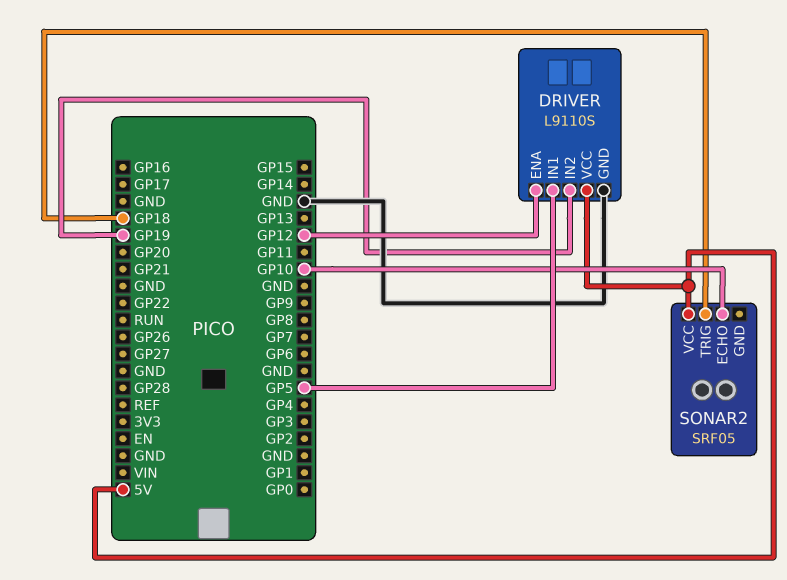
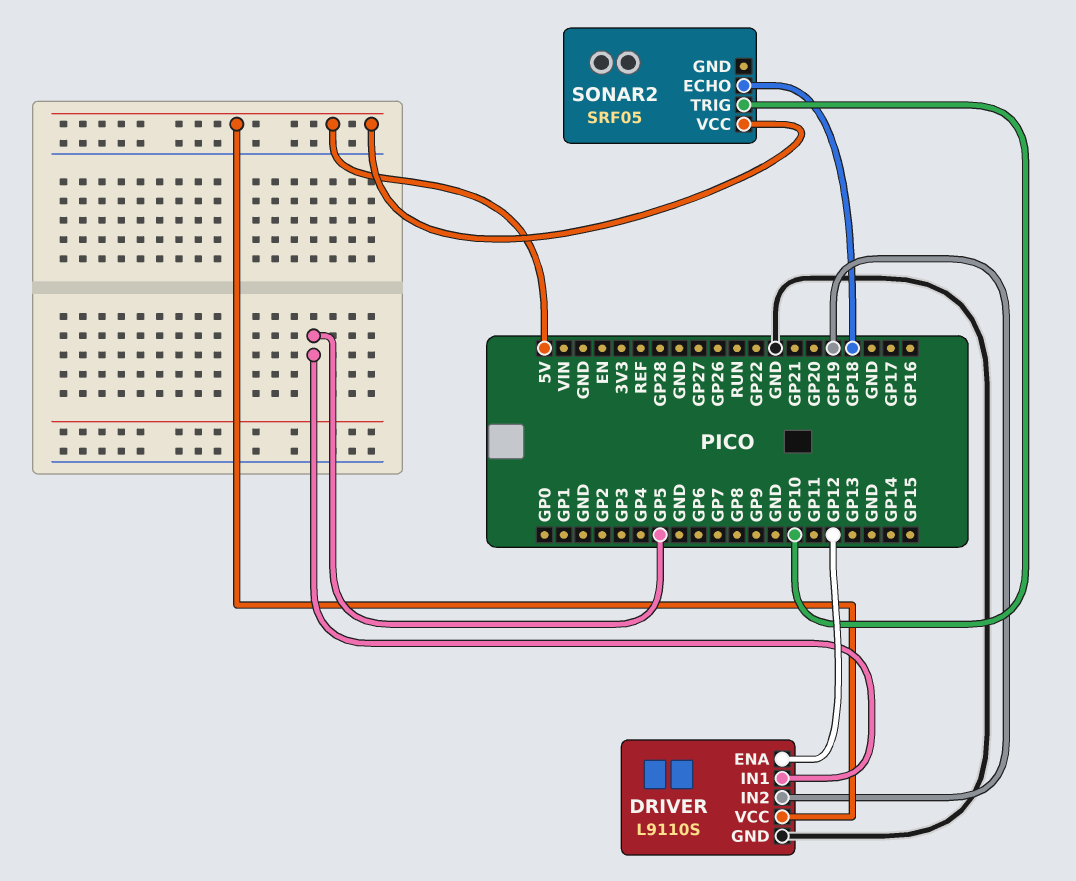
SONAR2 pin ECHO: GP10 -> GP18
SONAR2 pin TRIG: GP18 -> GP10

